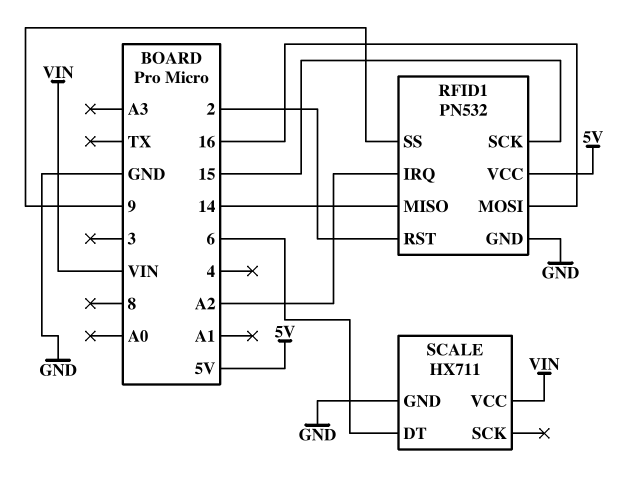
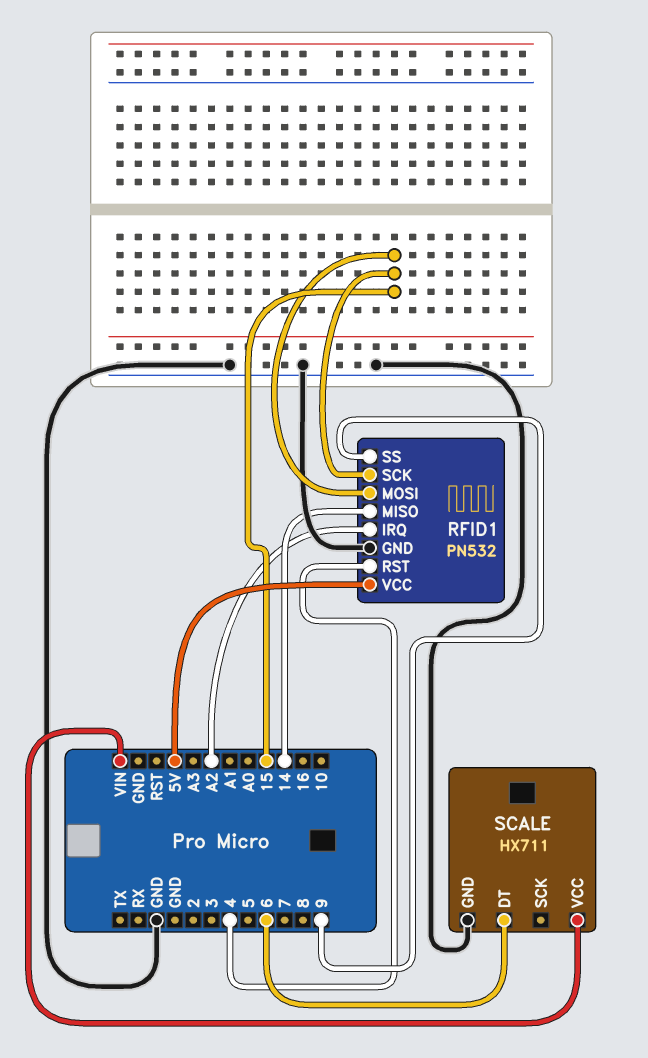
RFID1 pin MOSI: 16 -> 15
RFID1 pin RST: 2 -> 4

